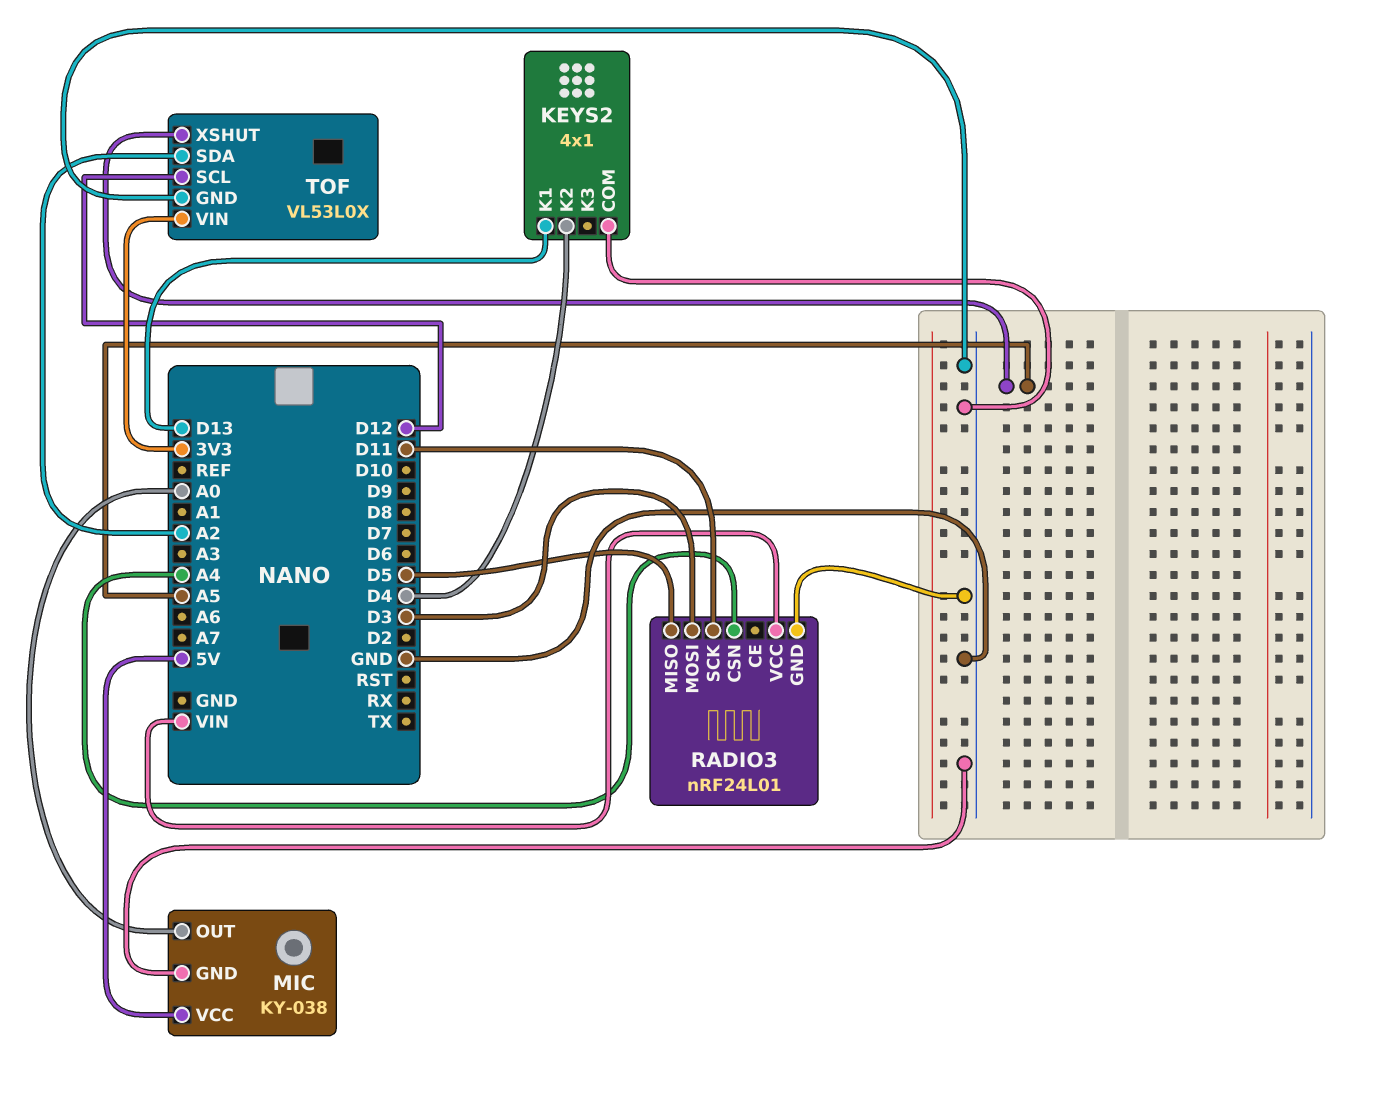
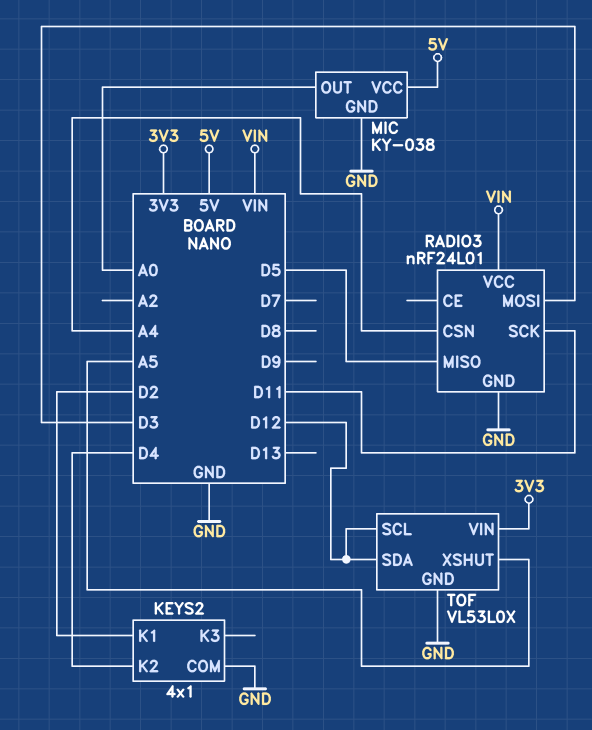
KEYS2 pin K1: D13 -> D2
TOF pin SDA: A2 -> D12

